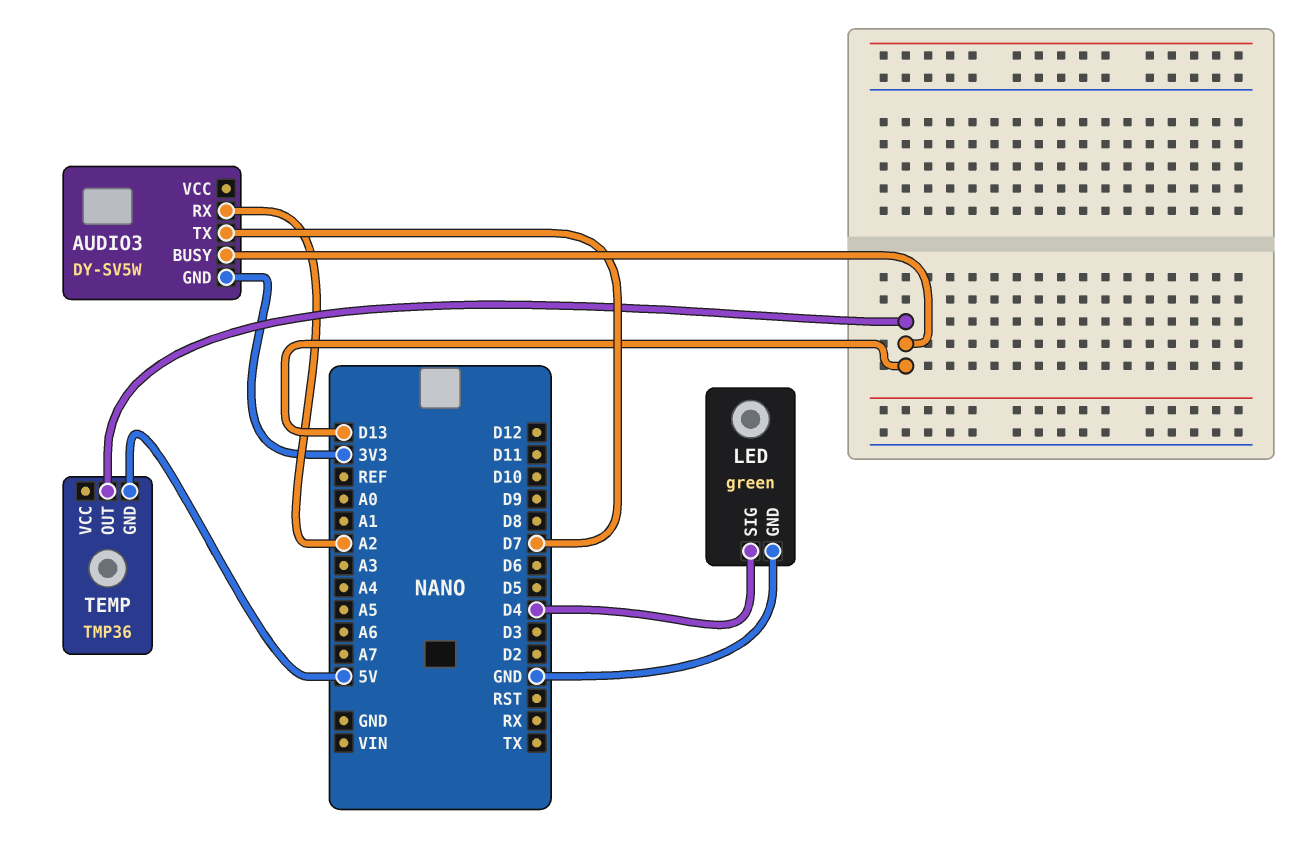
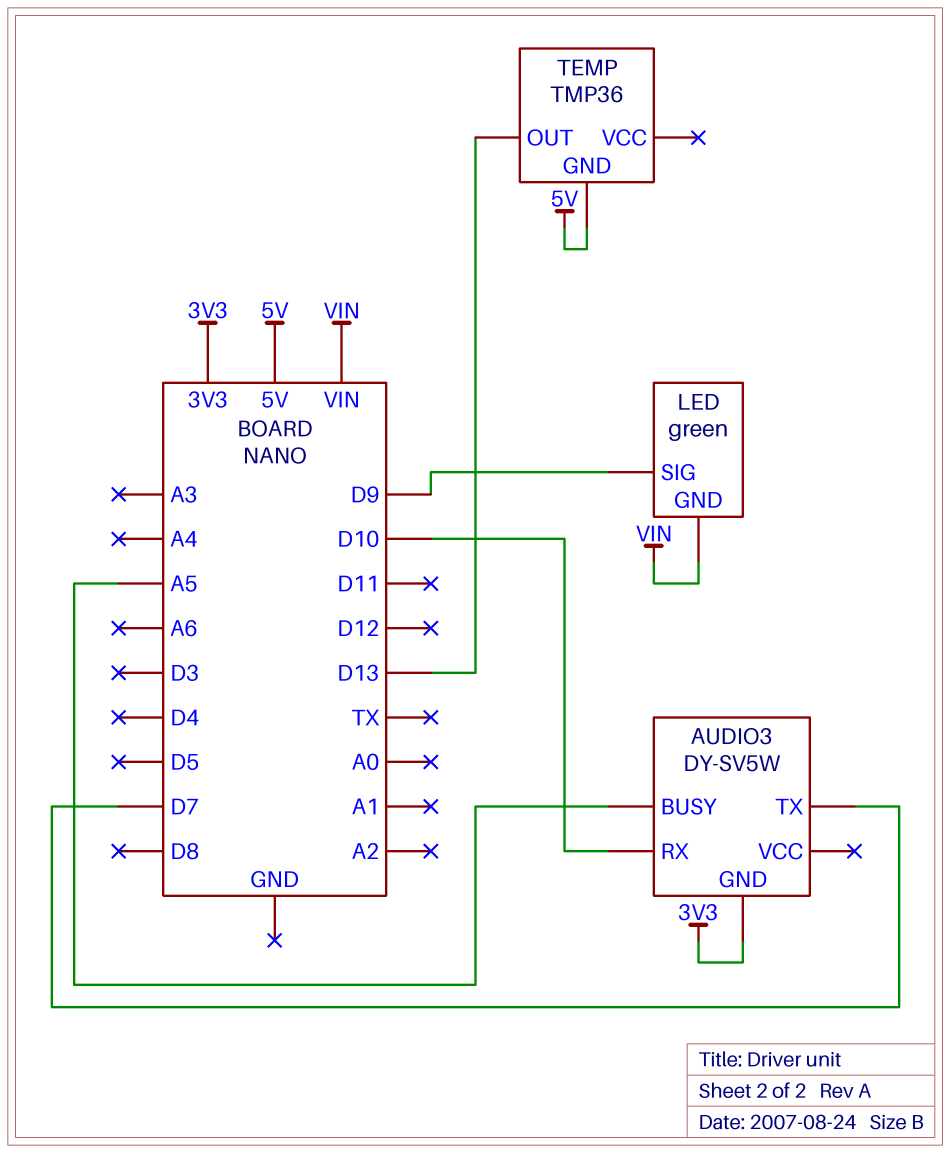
AUDIO3 pin BUSY: D13 -> A5
AUDIO3 pin RX: A2 -> D10
LED pin GND: GND -> VIN
LED pin SIG: D4 -> D9

